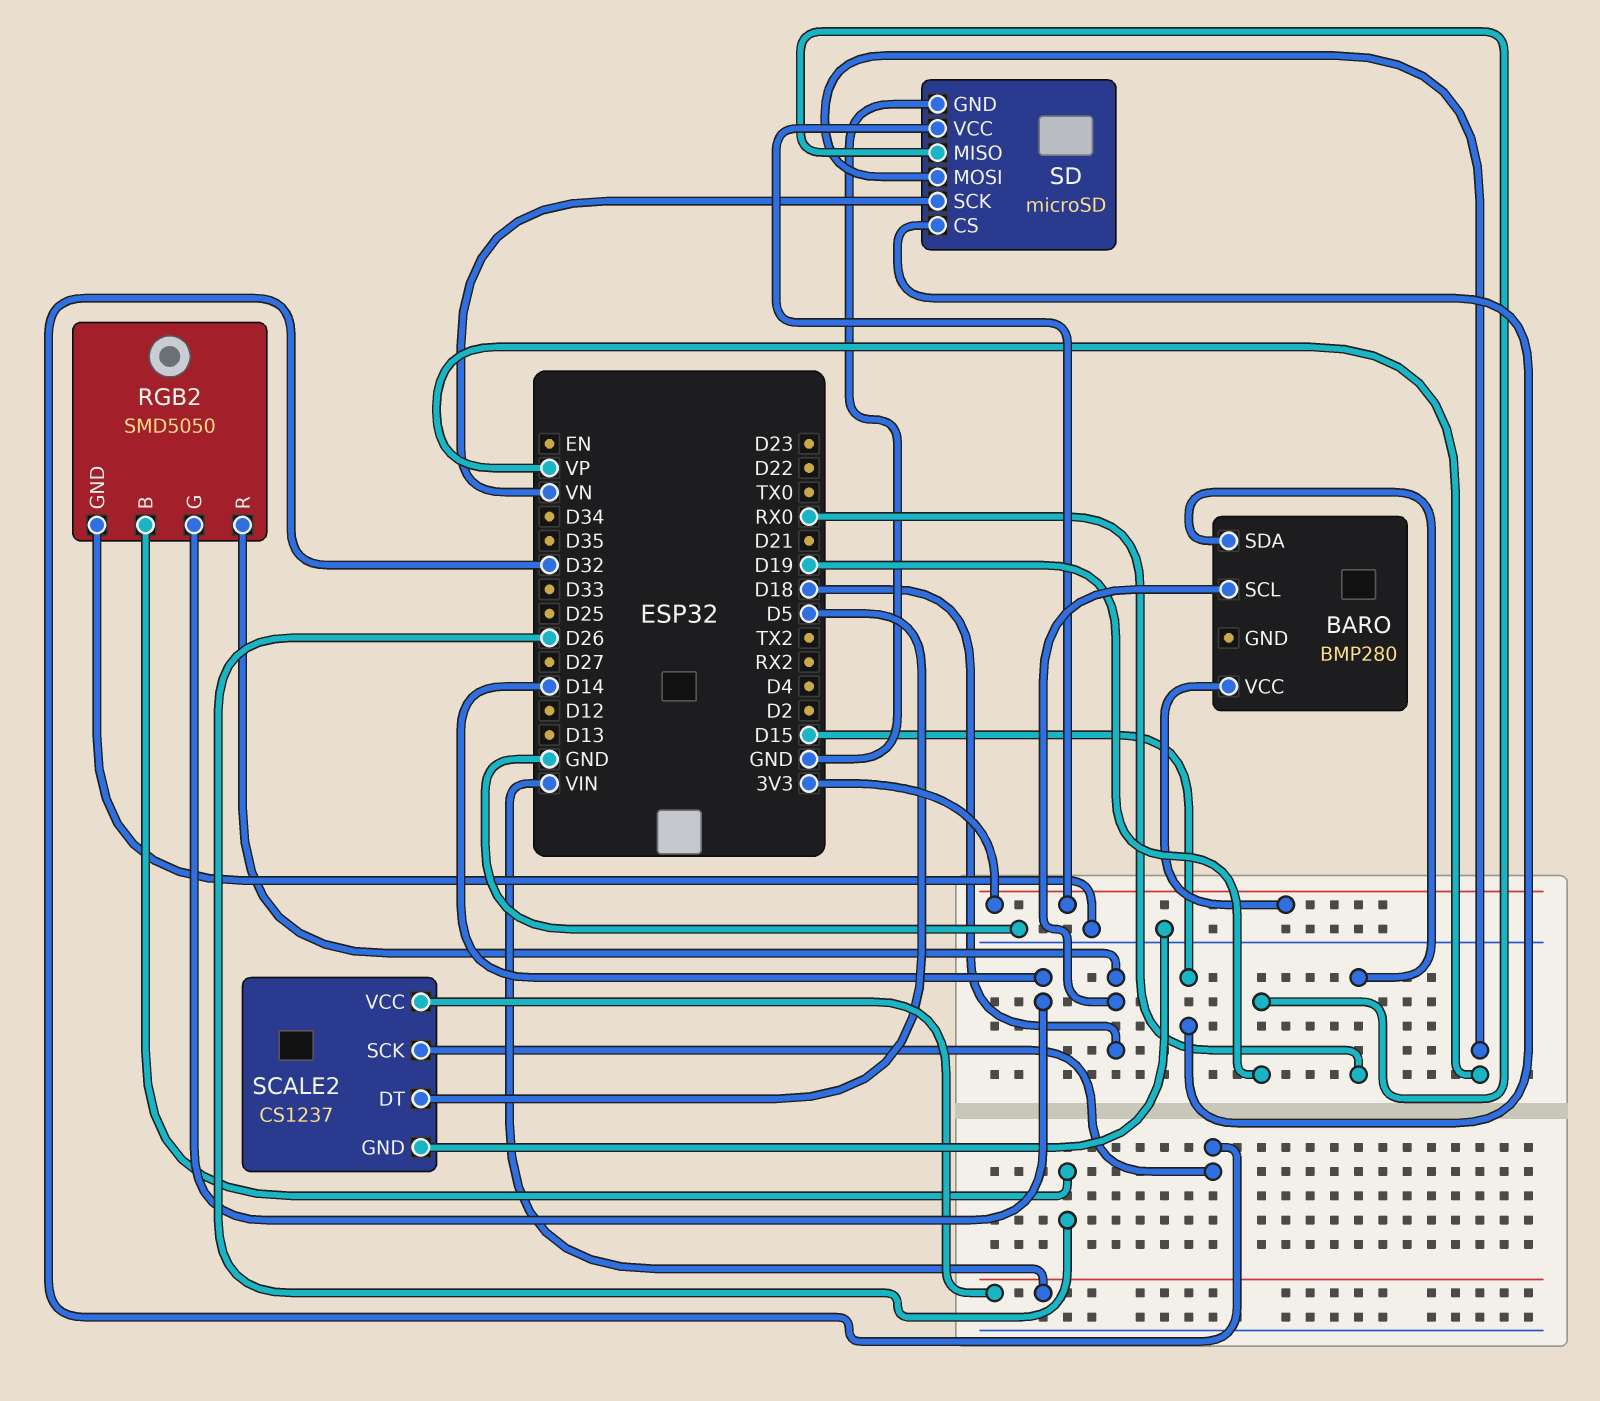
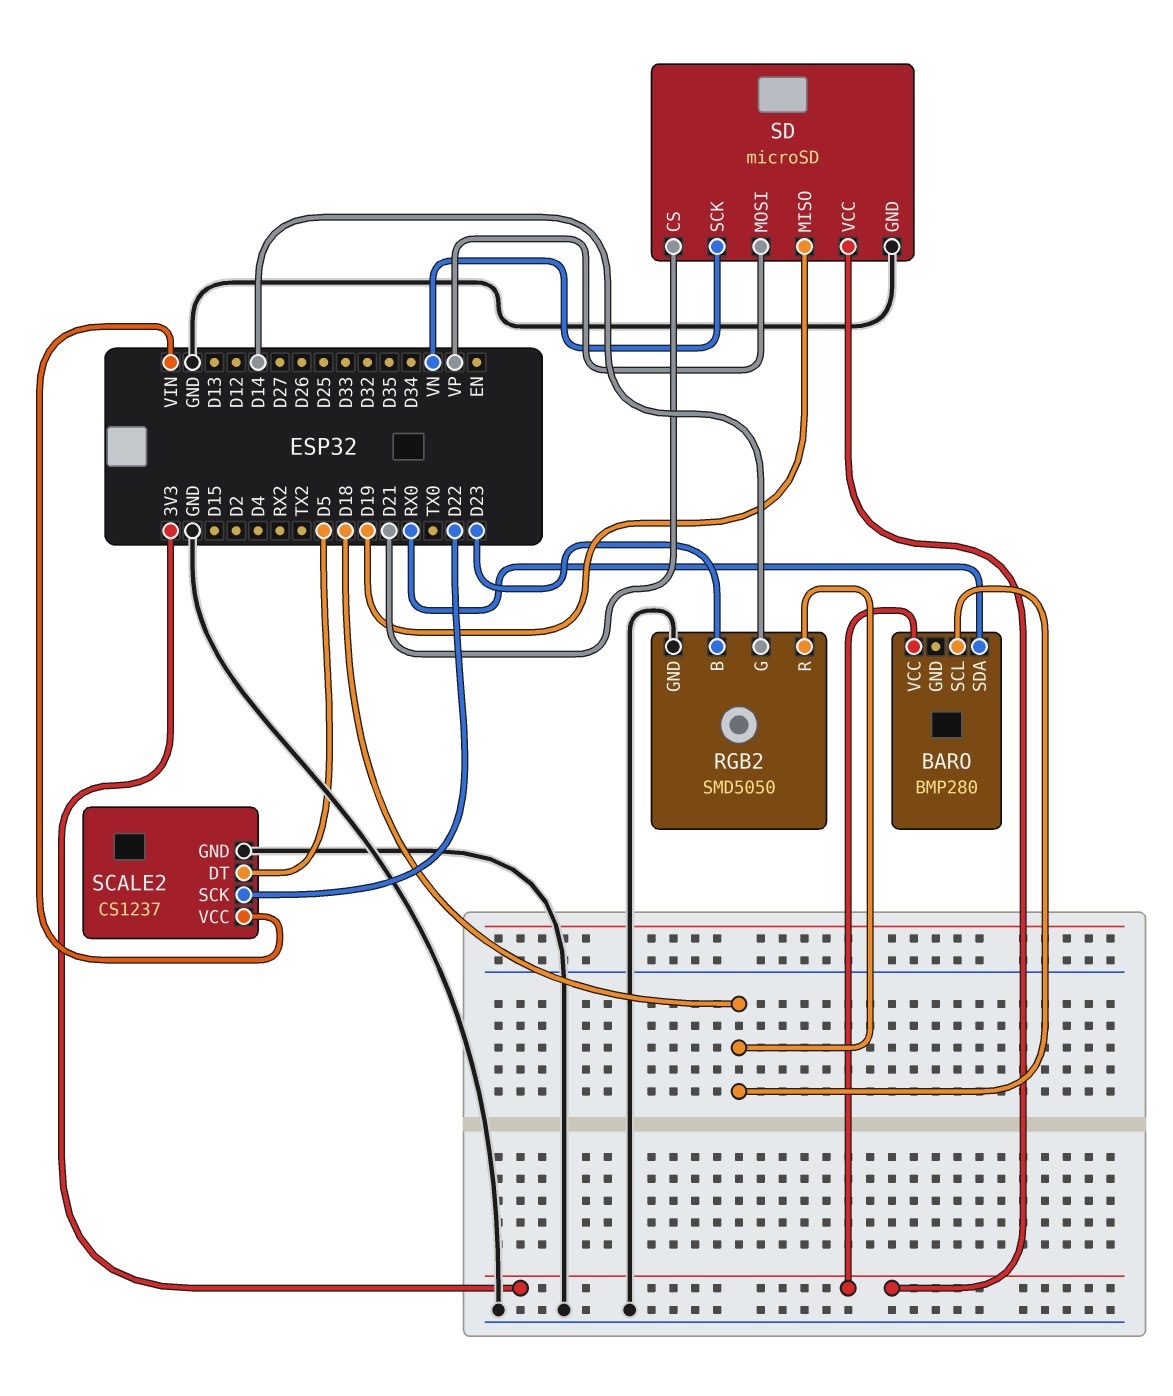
RGB2 pin B: D26 -> D23
SCALE2 pin SCK: D32 -> D22
SD pin CS: D15 -> D21

